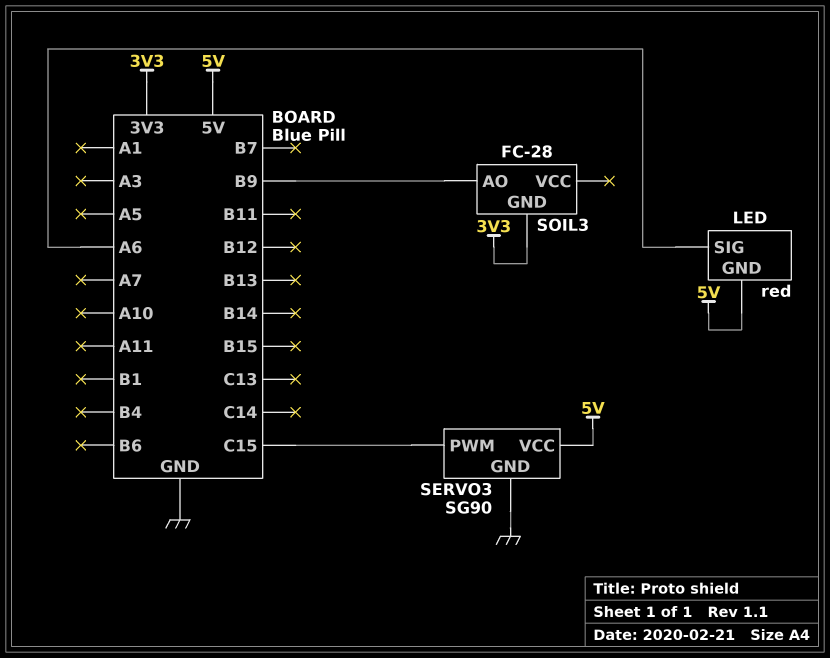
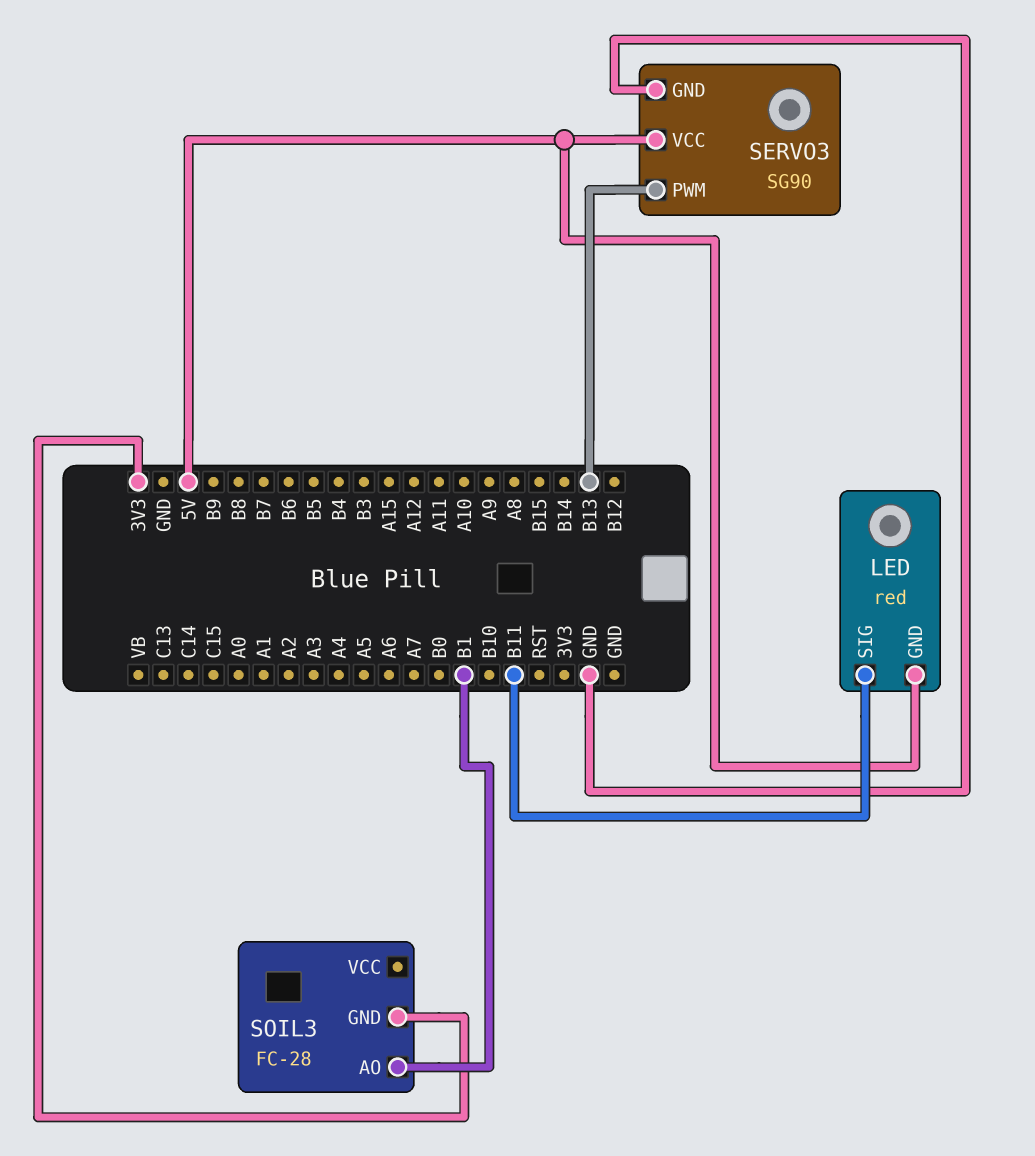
LED pin SIG: A6 -> B11
SERVO3 pin PWM: C15 -> B13
SOIL3 pin AO: B9 -> B1

